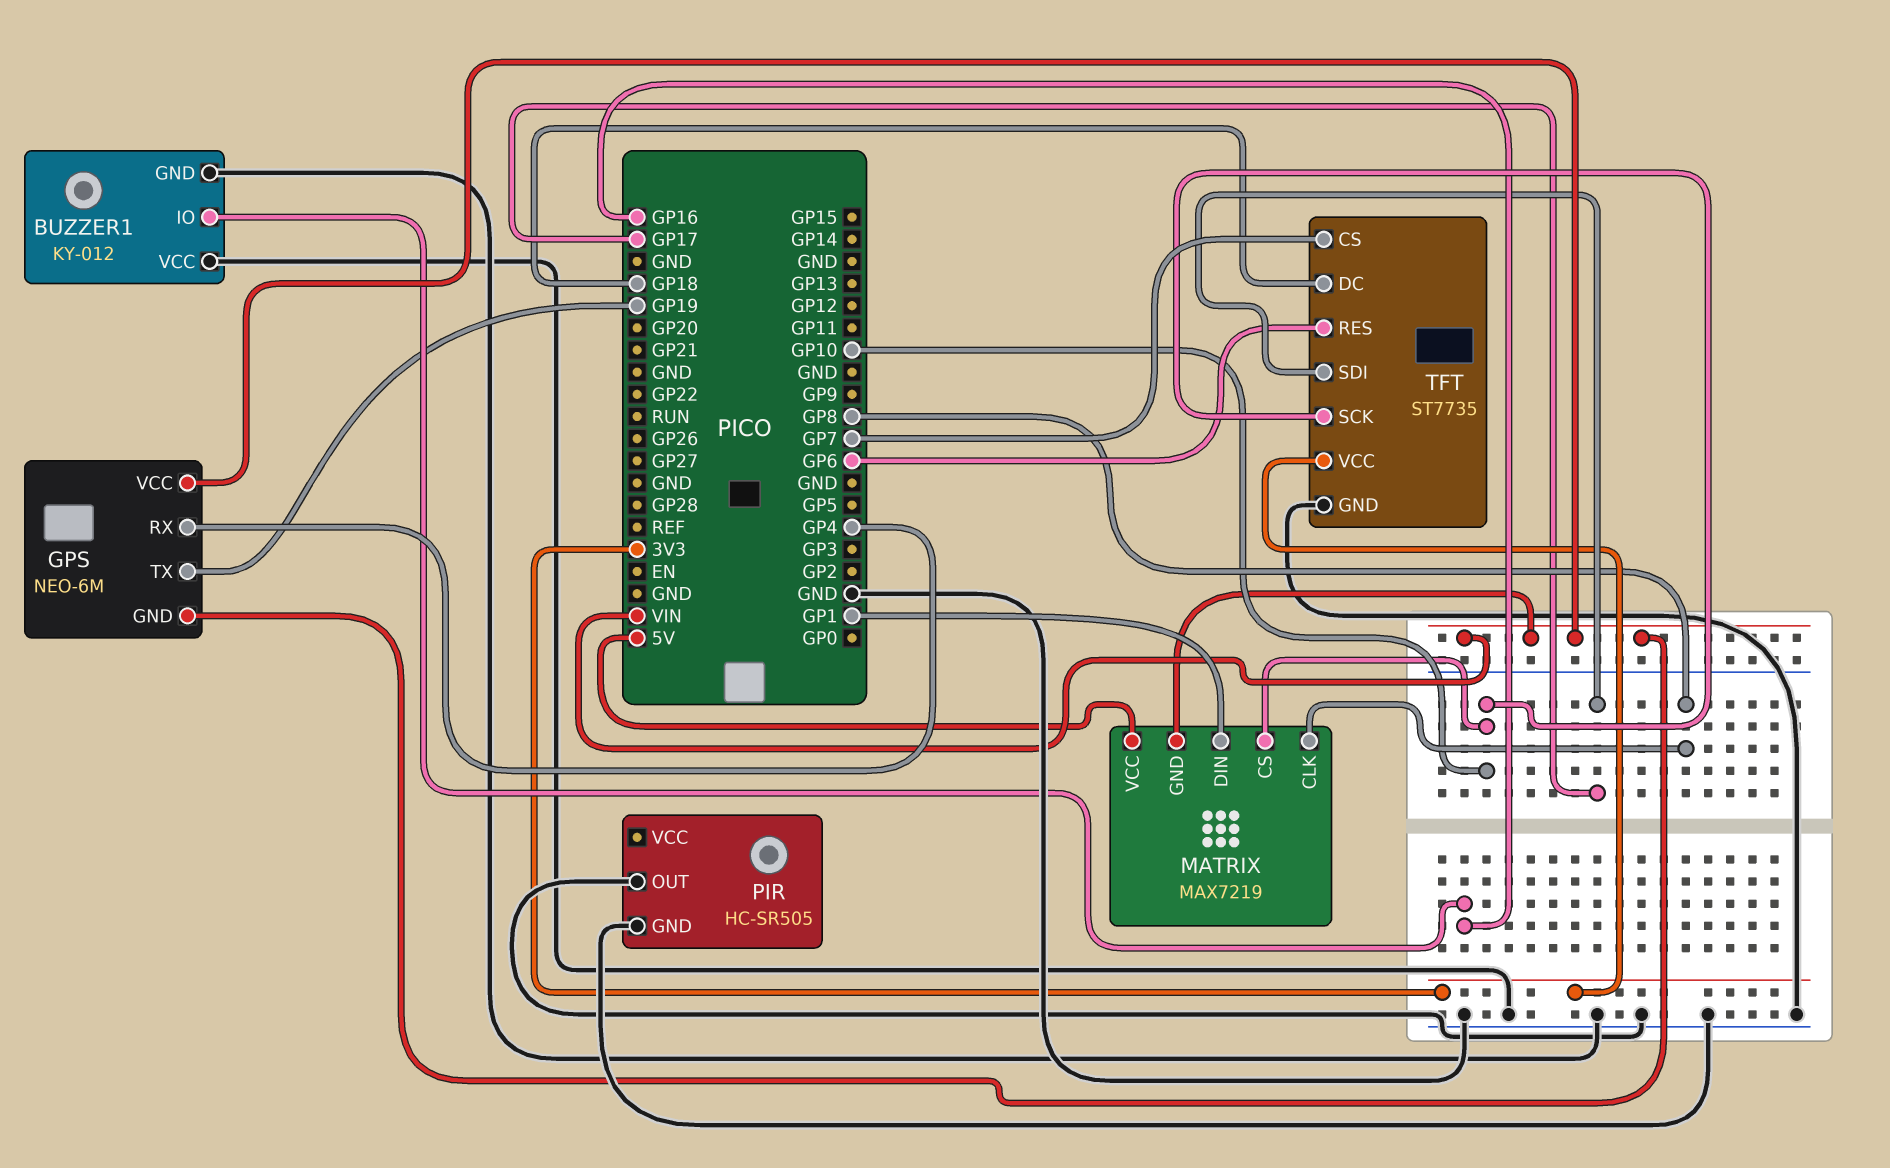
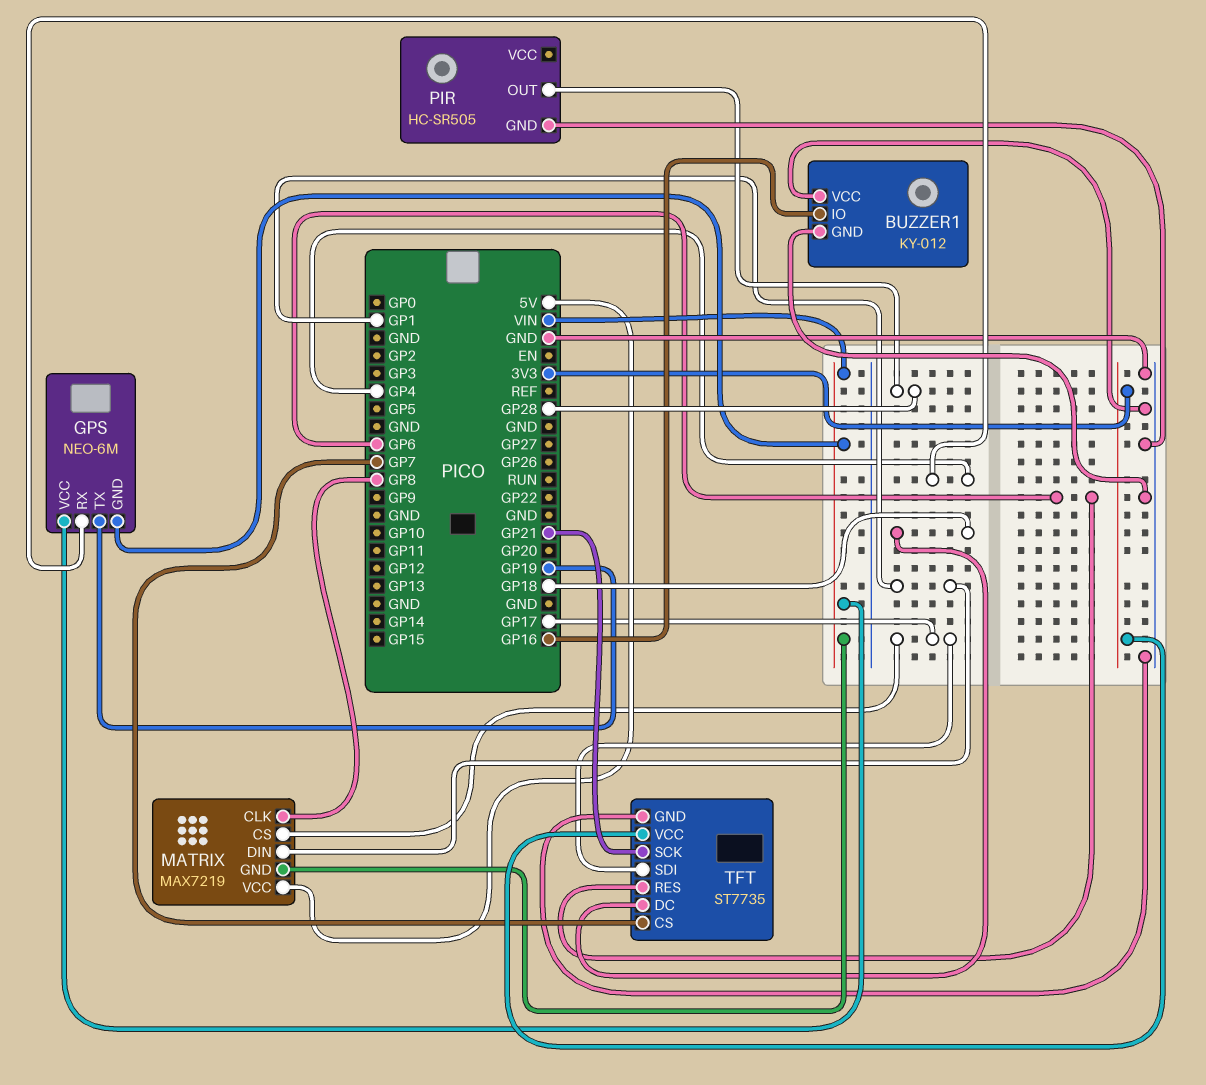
MATRIX pin CS: GP10 -> GP17
PIR pin OUT: GND -> GP28
TFT pin SCK: GP10 -> GP21

